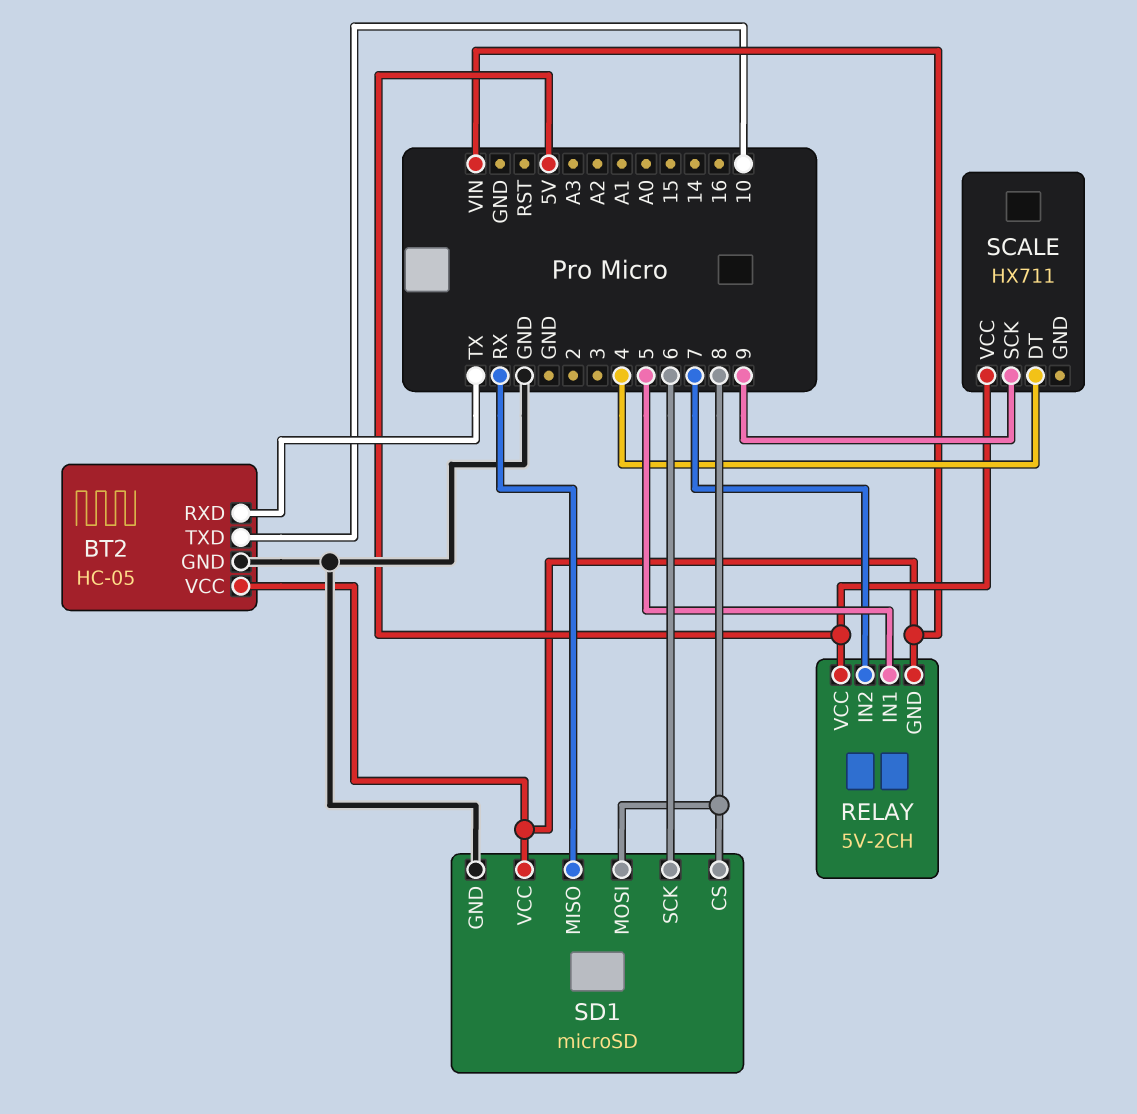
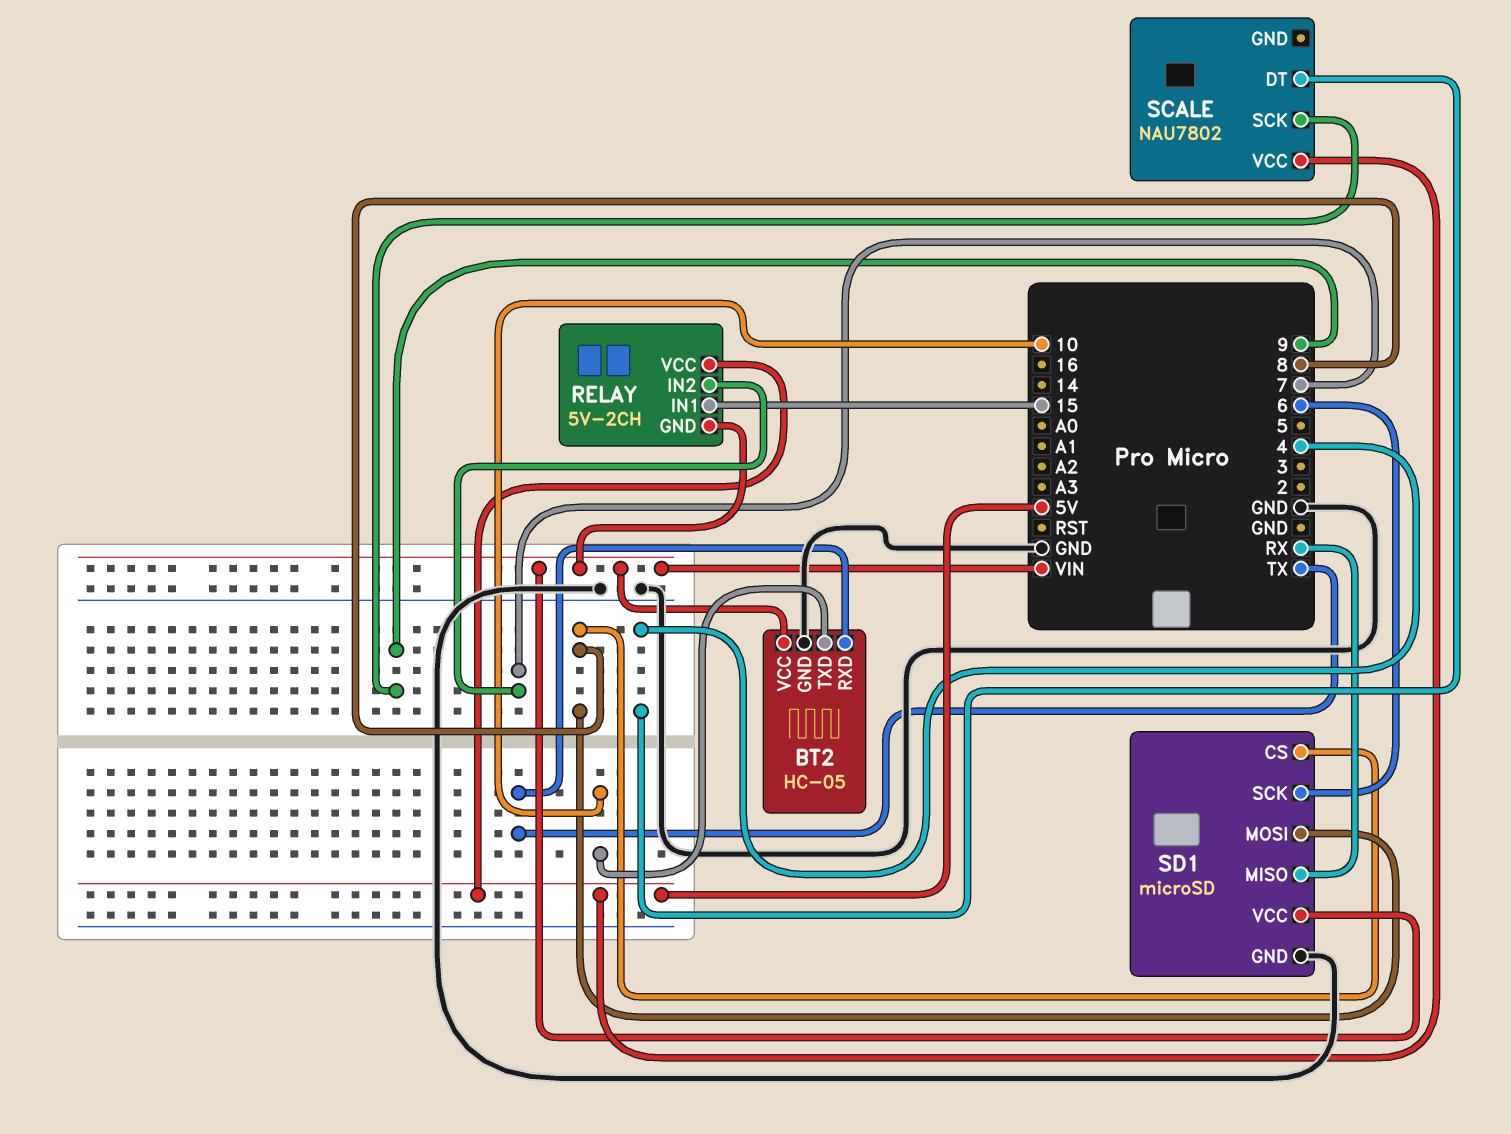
RELAY pin IN1: 5 -> 15
SCALE: HX711 -> NAU7802

